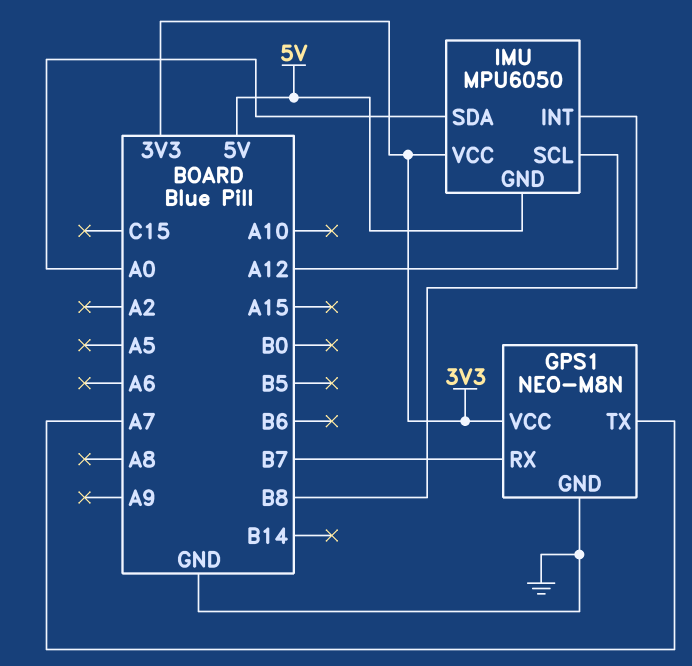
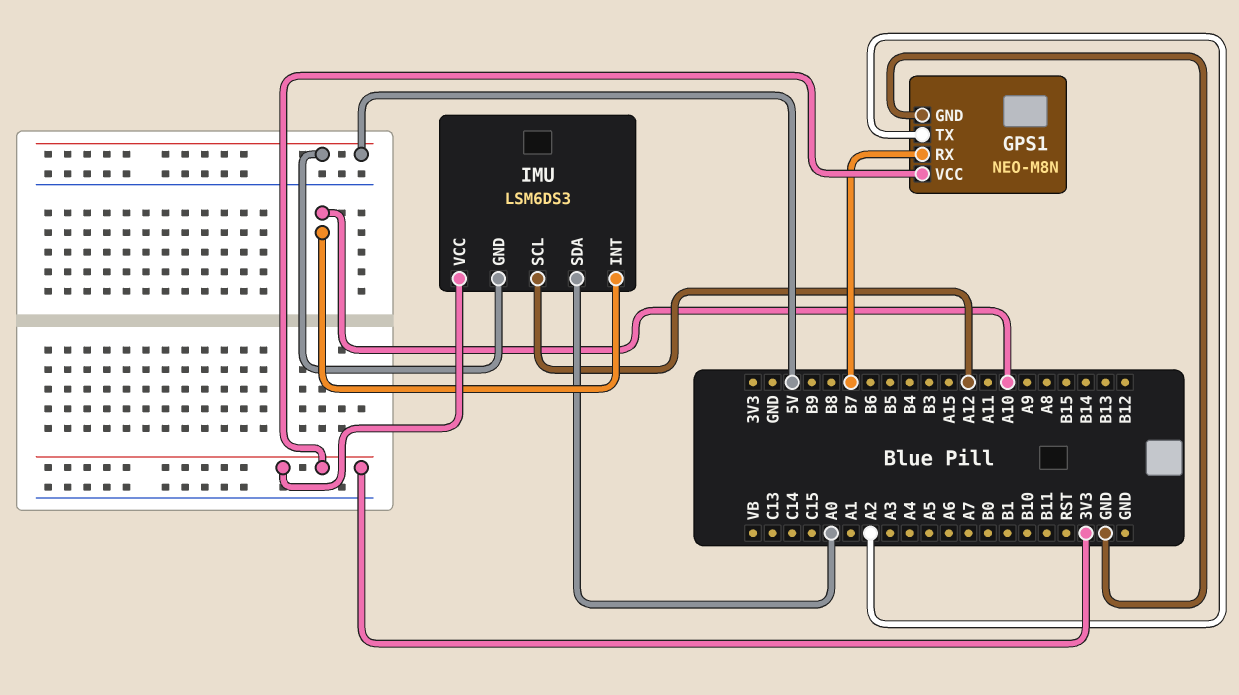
GPS1 pin TX: A7 -> A2
IMU: MPU6050 -> LSM6DS3
IMU pin INT: B8 -> A10

